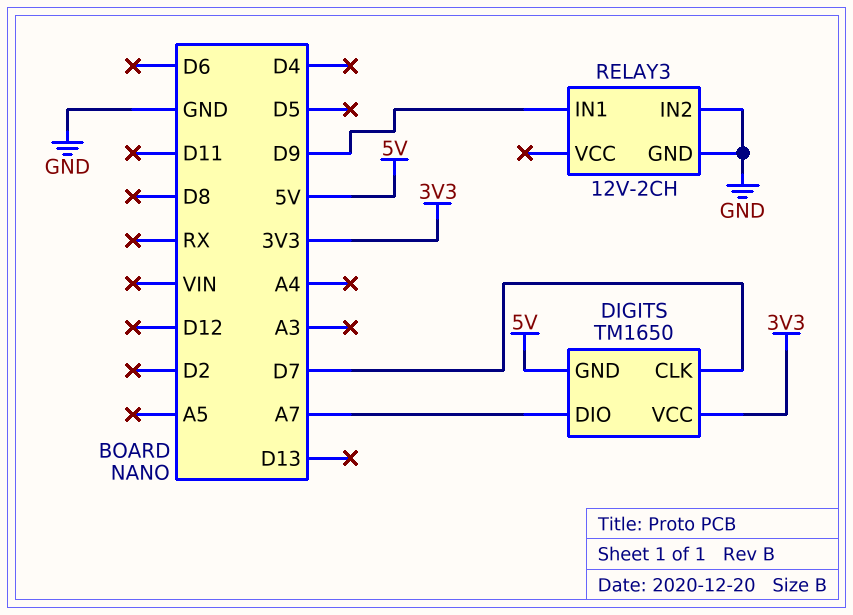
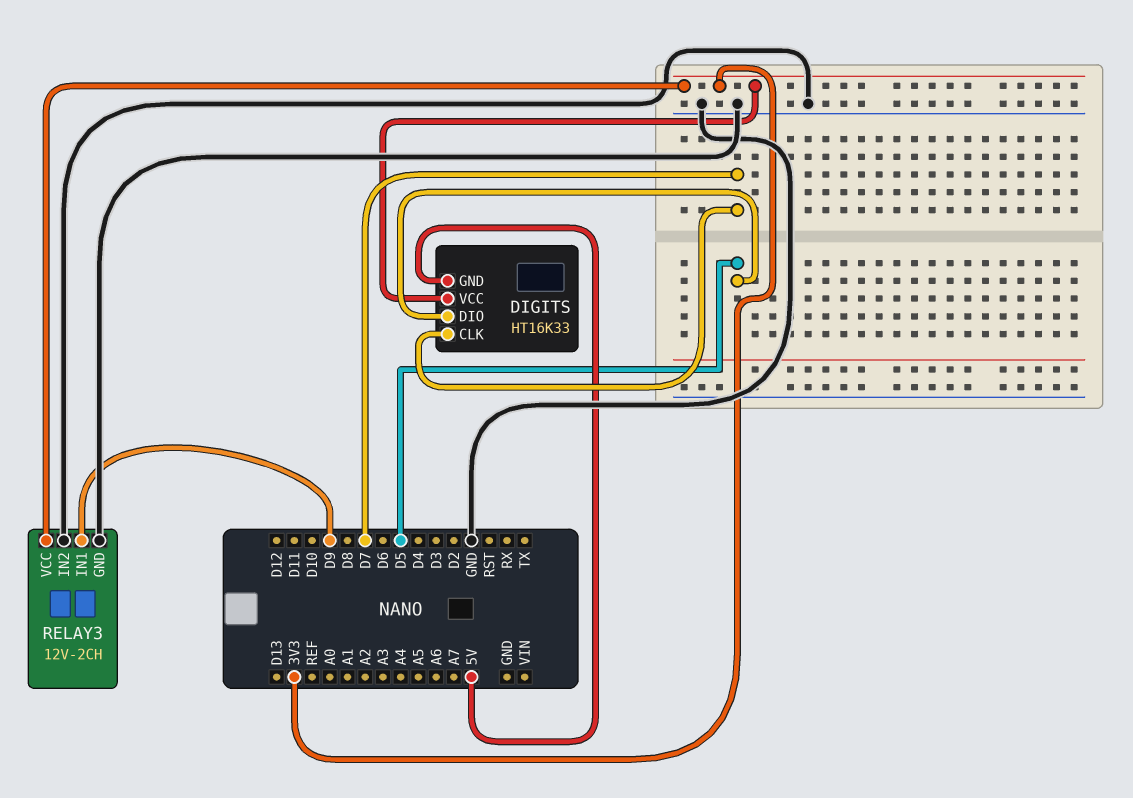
DIGITS: TM1650 -> HT16K33
DIGITS pin DIO: A7 -> D5
RELAY3 pin VCC: none -> 3V3

